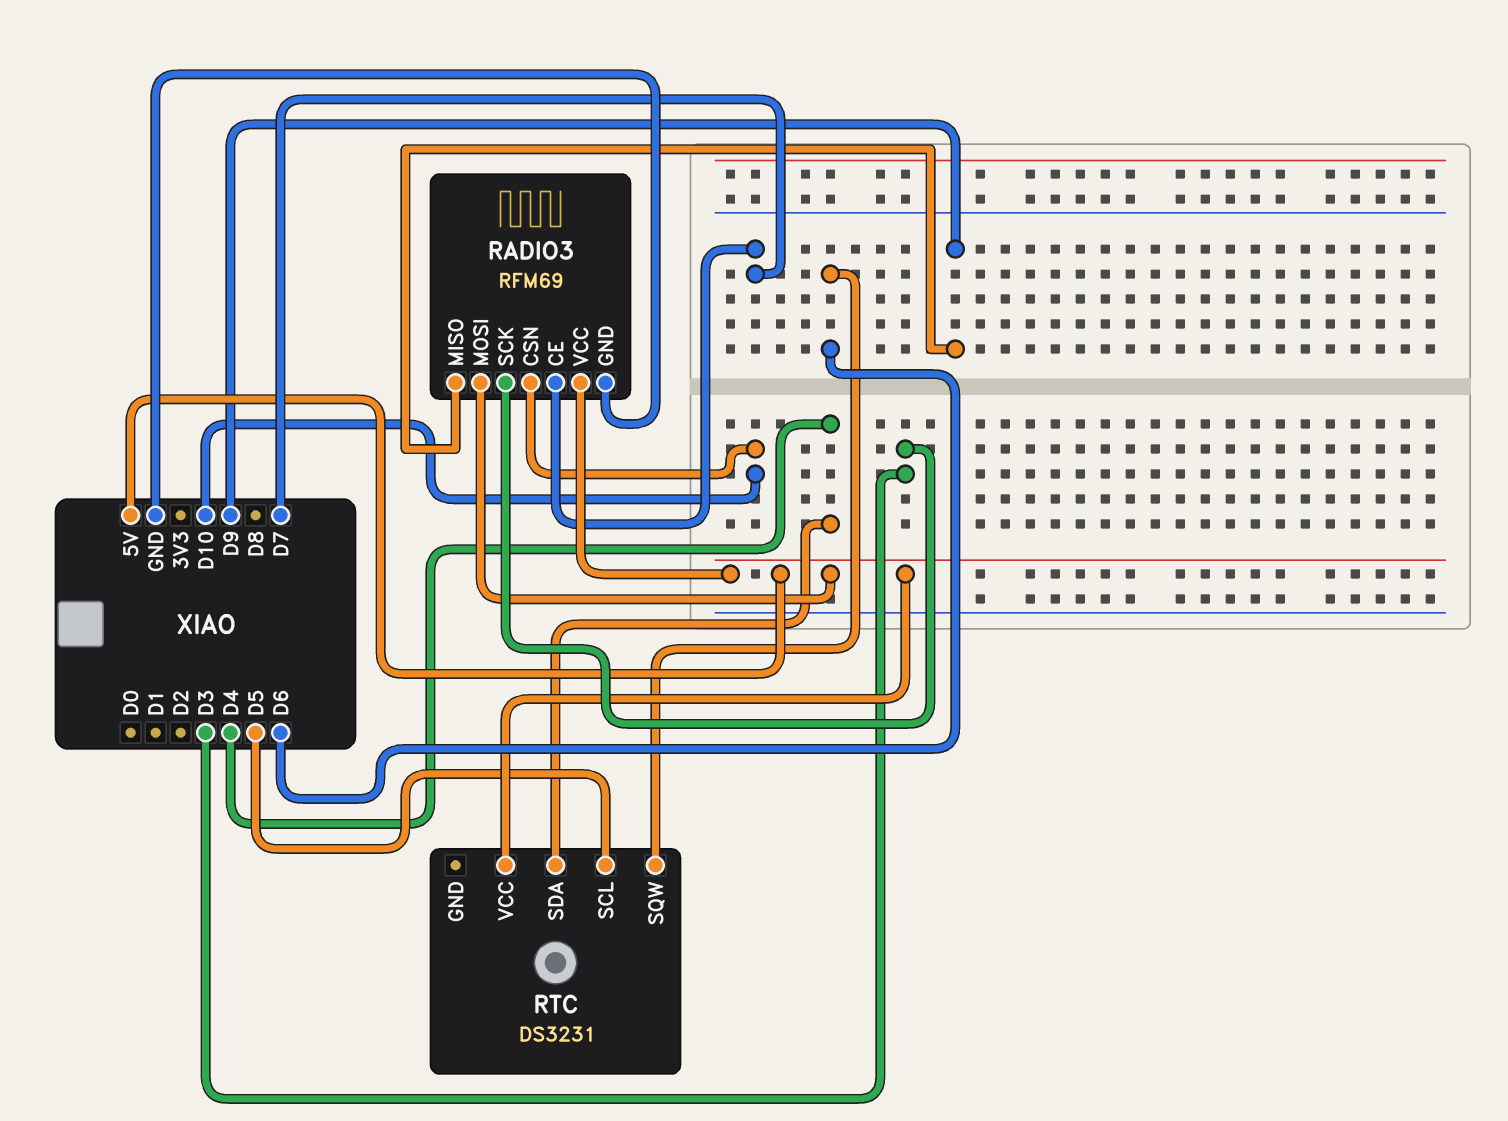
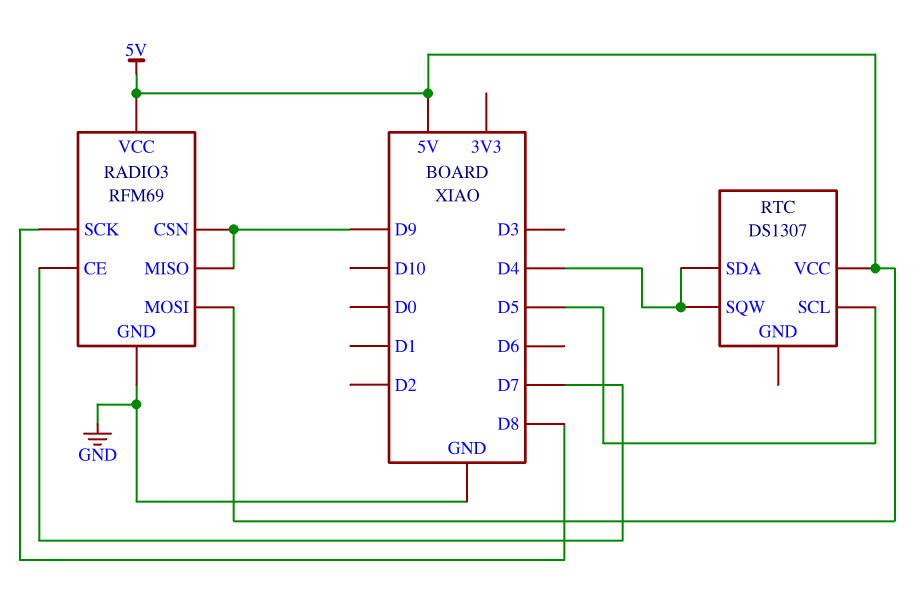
RADIO3 pin CSN: D10 -> D9
RADIO3 pin SCK: D3 -> D8
RTC: DS3231 -> DS1307
RTC pin SQW: D6 -> D4

